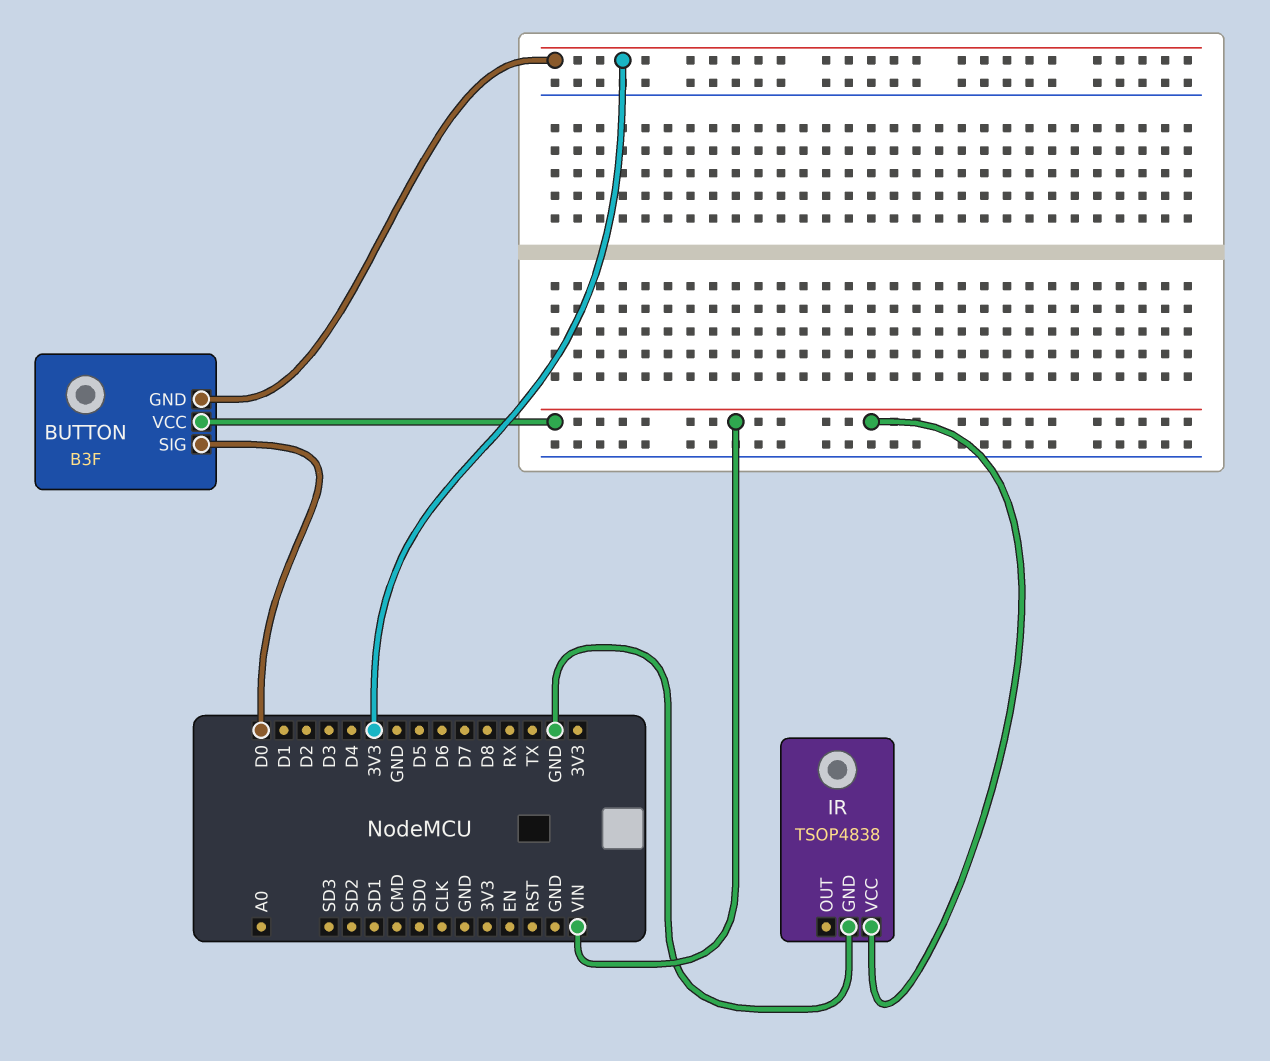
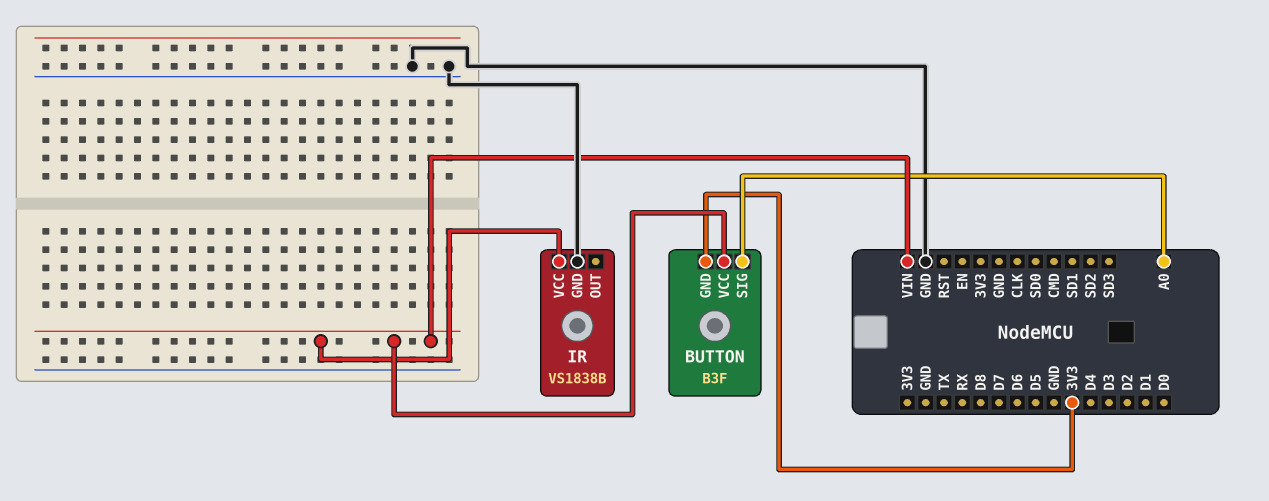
BUTTON pin SIG: D0 -> A0
IR: TSOP4838 -> VS1838B

